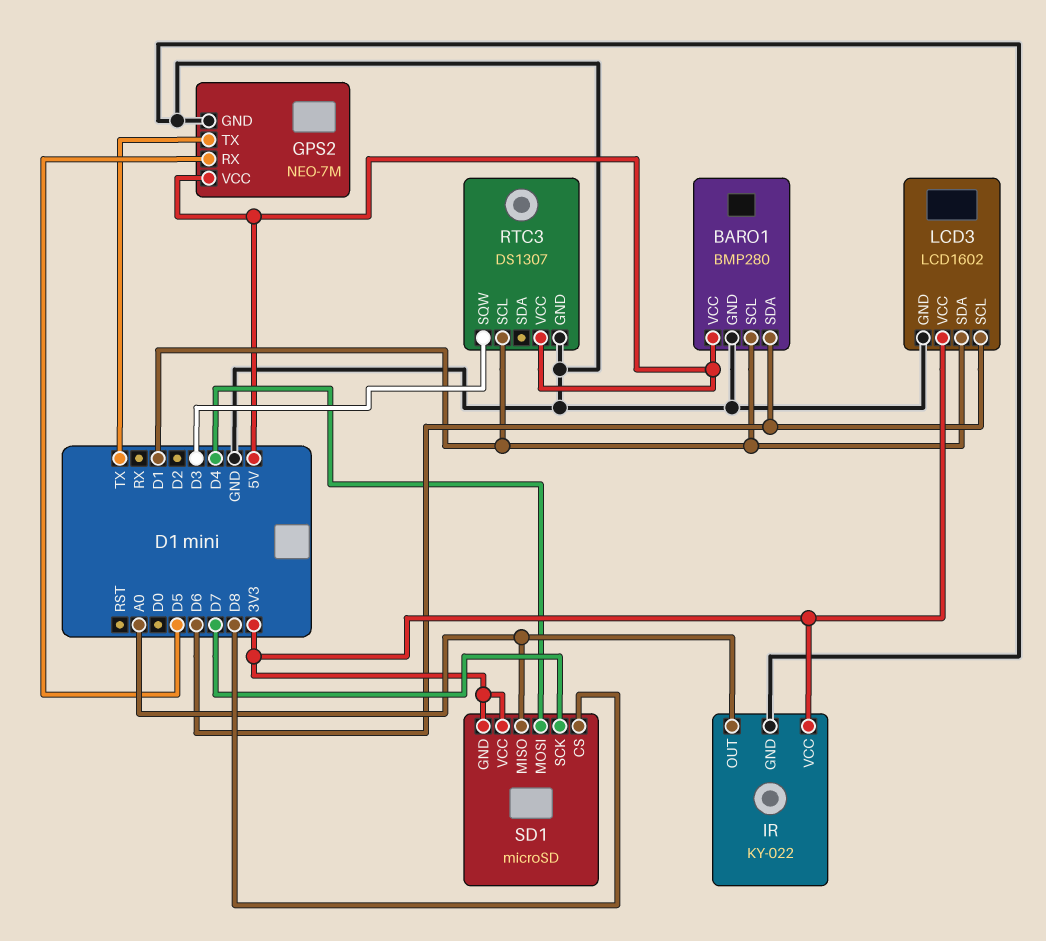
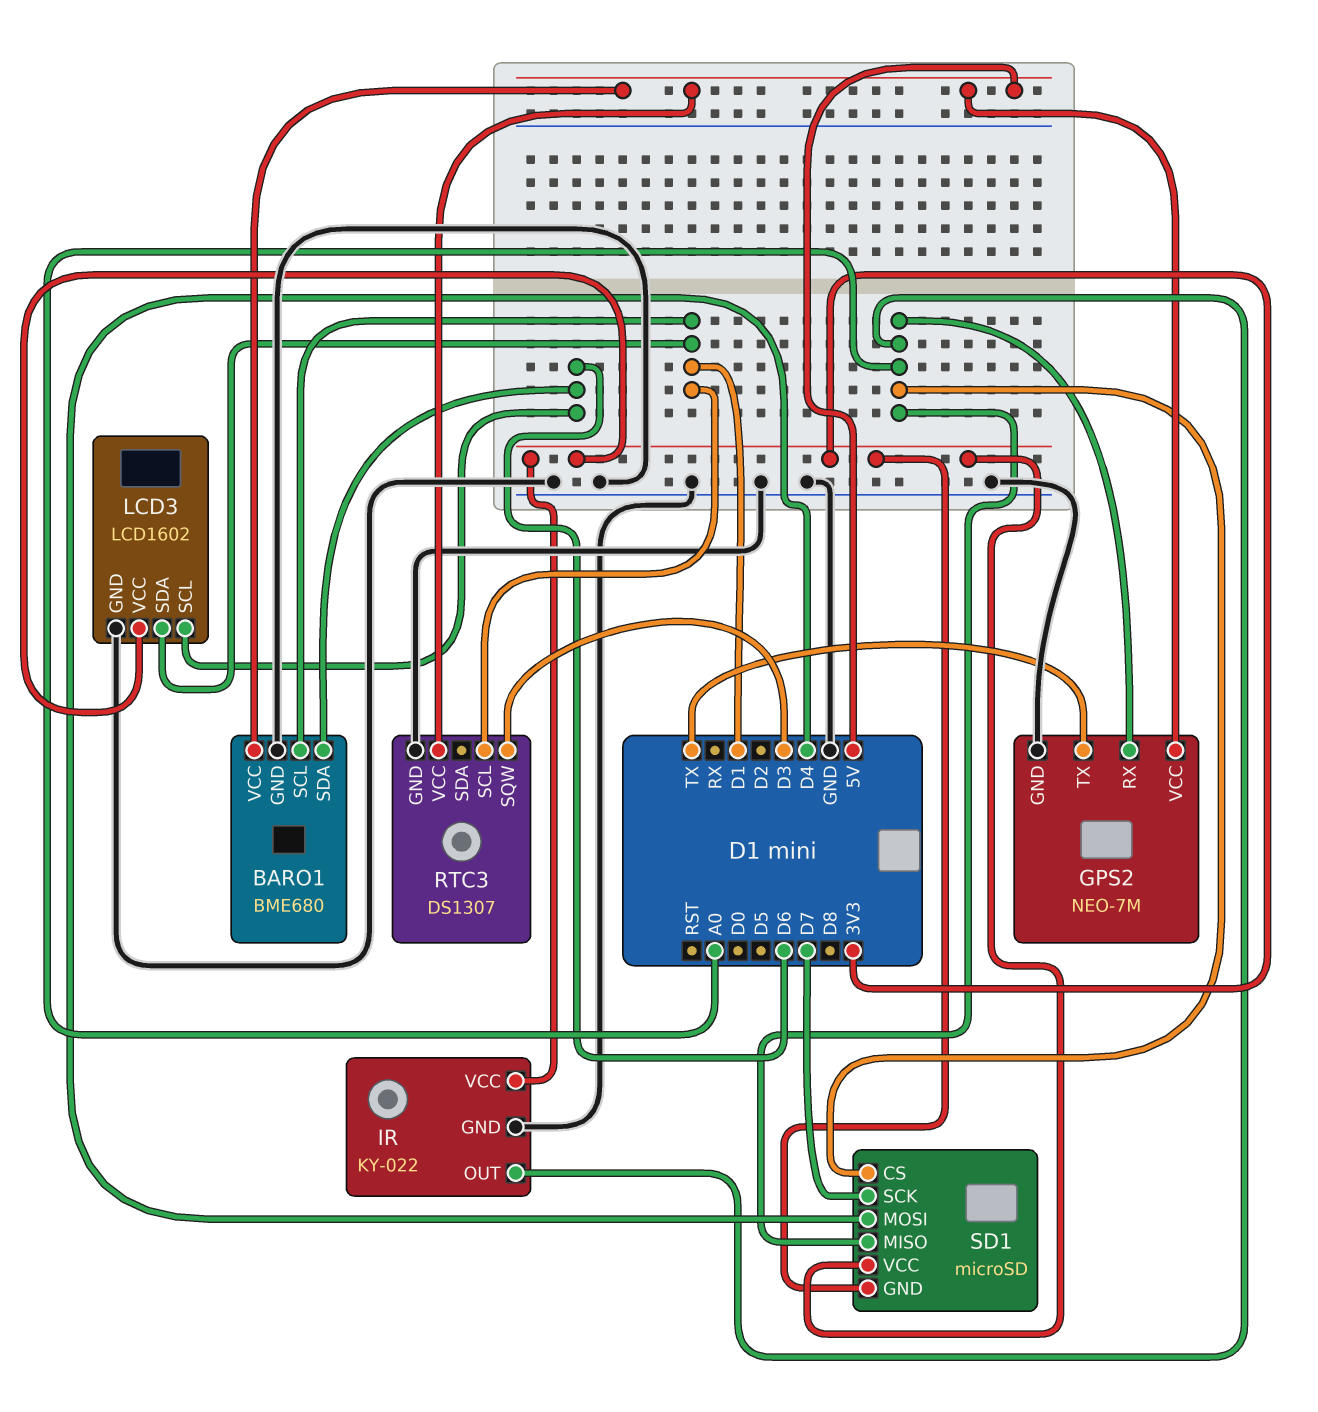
BARO1: BMP280 -> BME680
GPS2 pin RX: D5 -> A0
SD1 pin CS: D8 -> A0

